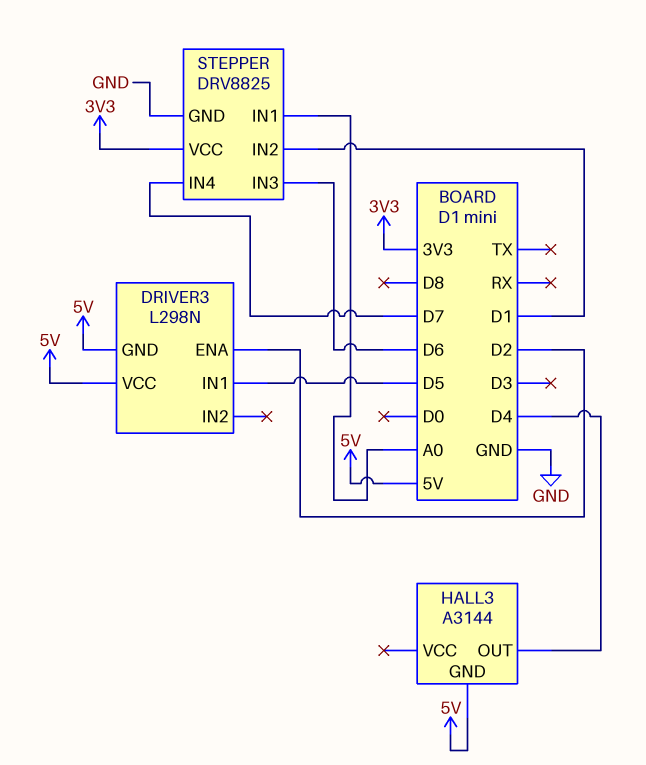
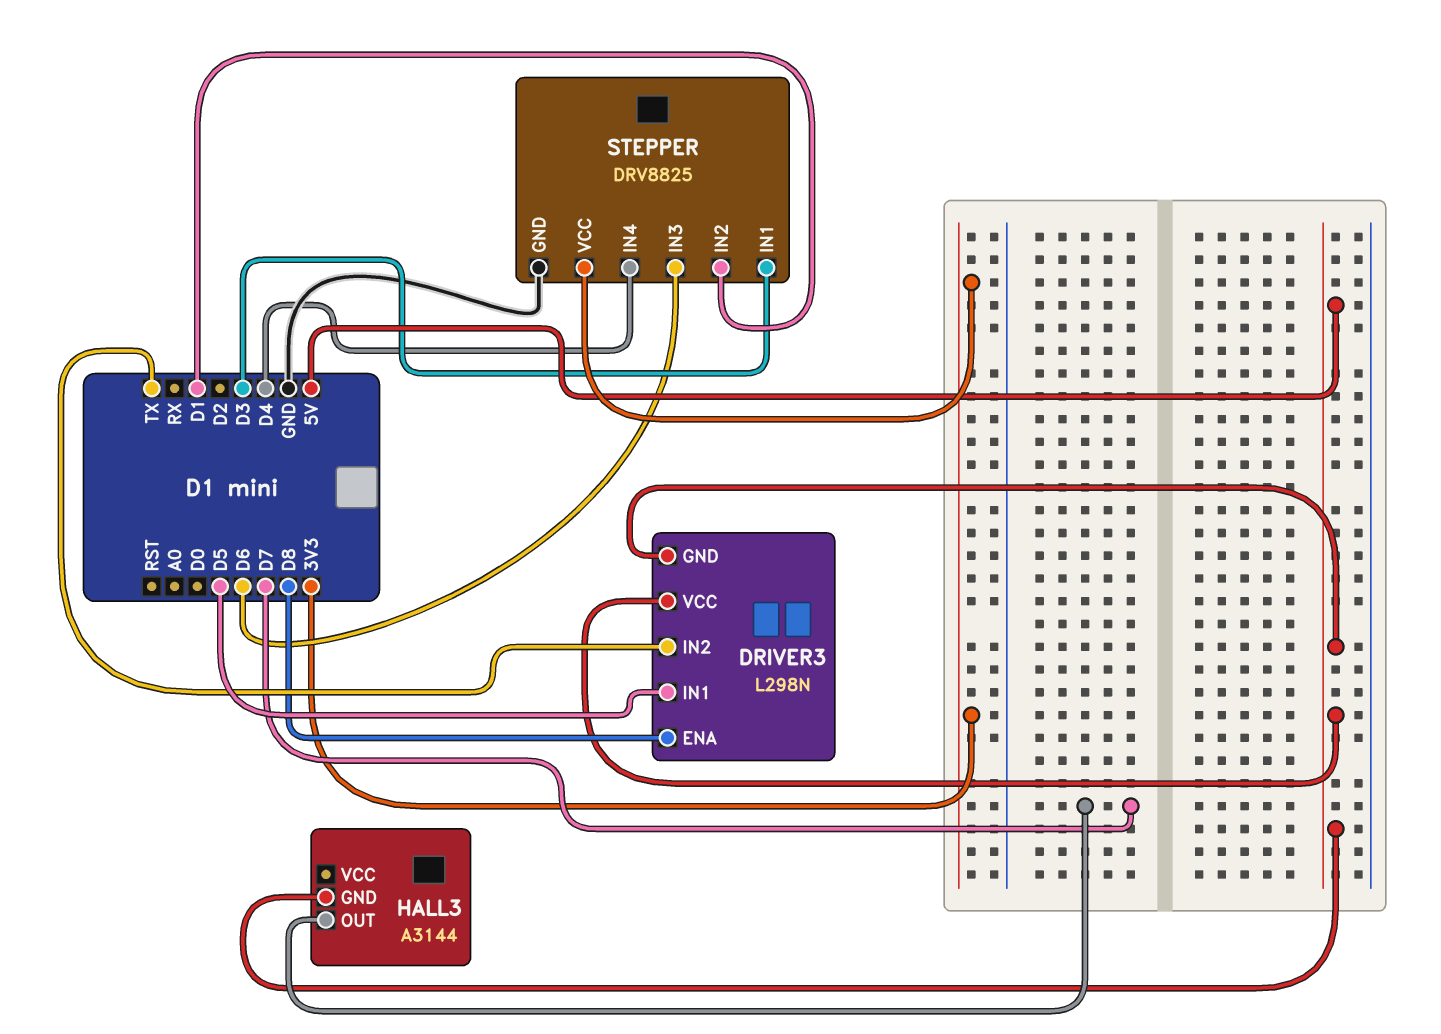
DRIVER3 pin ENA: D2 -> D8
DRIVER3 pin IN2: none -> TX
HALL3 pin OUT: D4 -> D7
STEPPER pin IN1: A0 -> D3
STEPPER pin IN4: D7 -> D4

